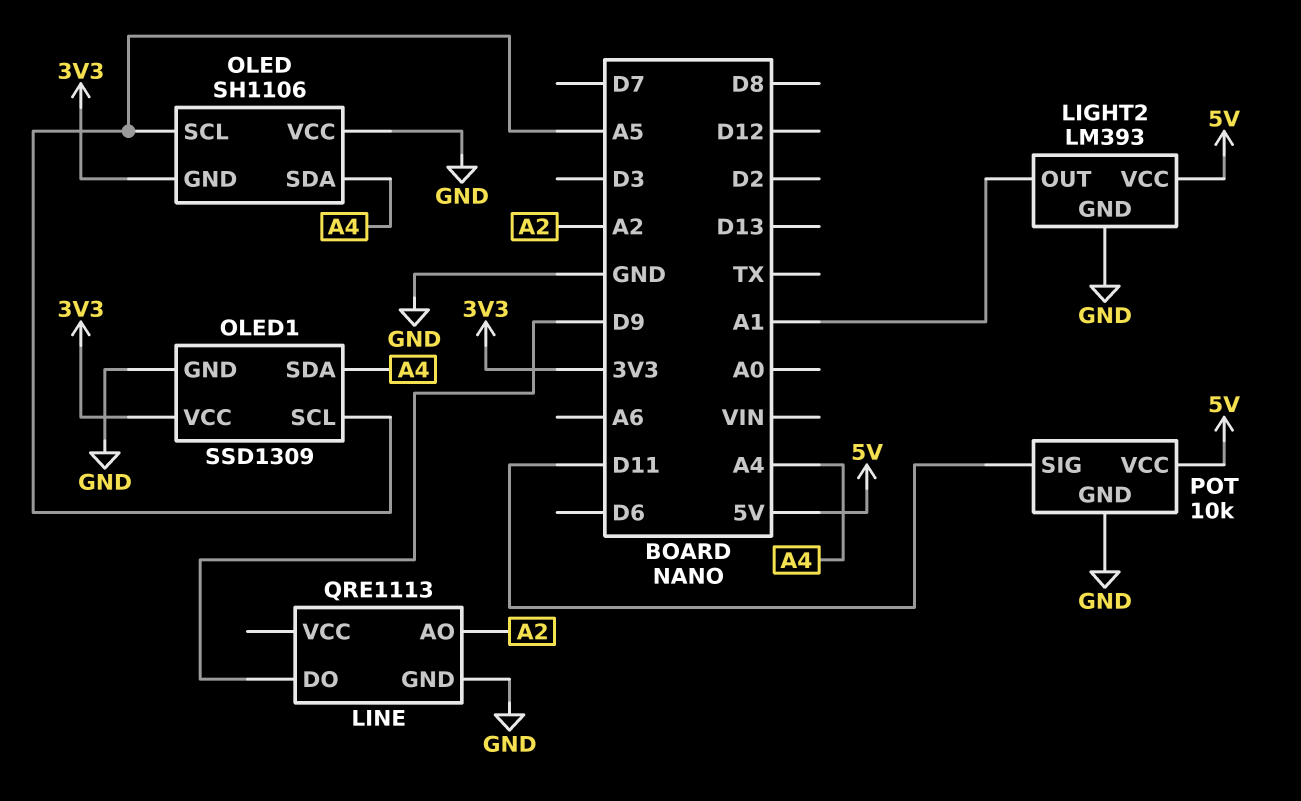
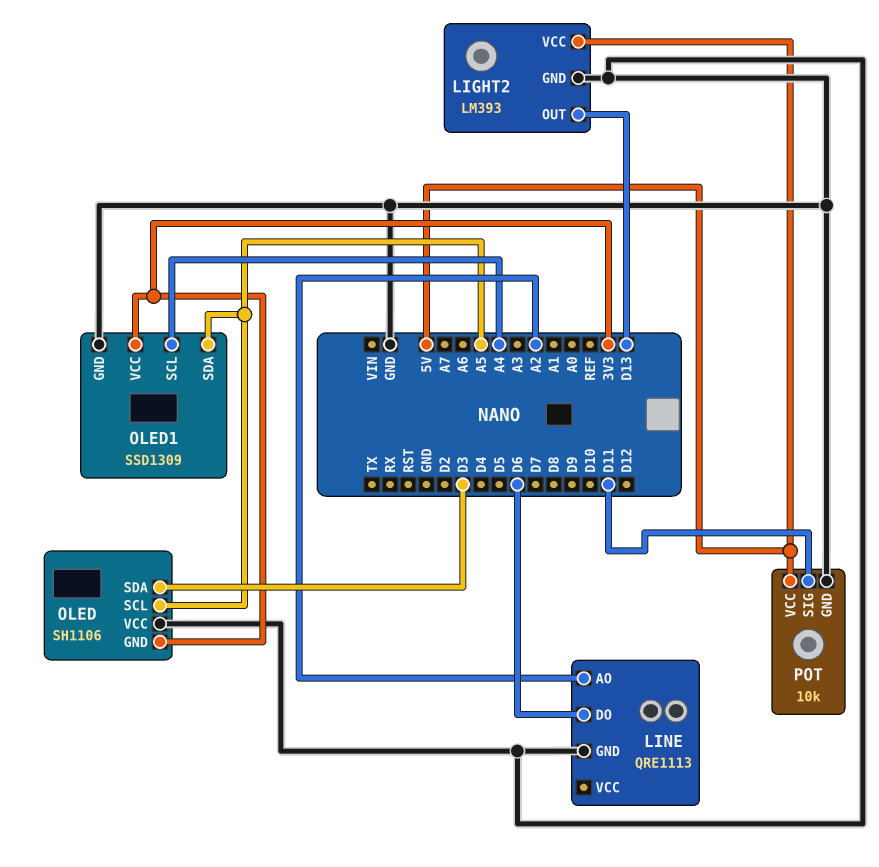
LIGHT2 pin OUT: A1 -> D13
LINE pin DO: D9 -> D6
OLED pin SDA: A4 -> D3
OLED1 pin SCL: A5 -> A4
OLED1 pin SDA: A4 -> A5

